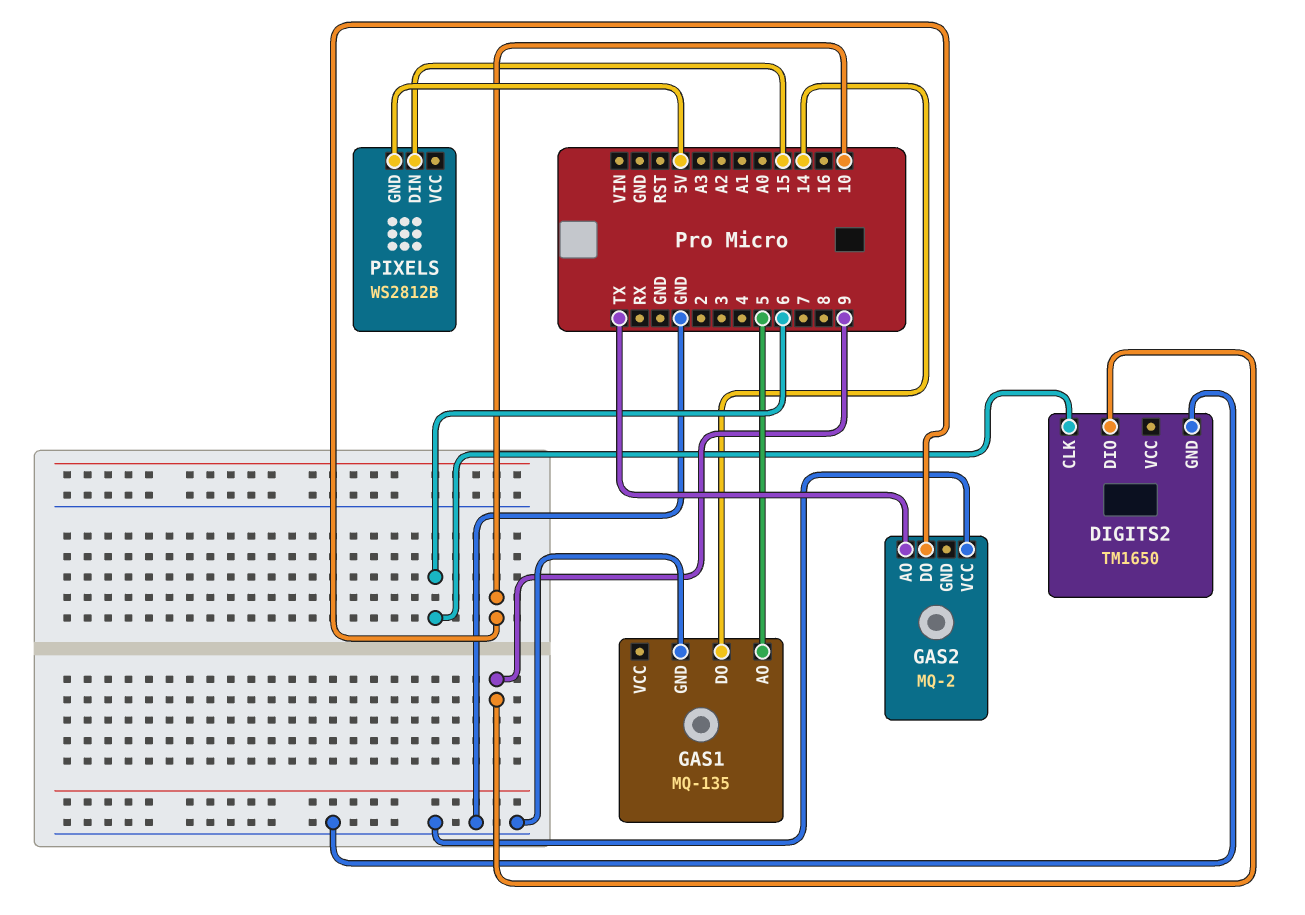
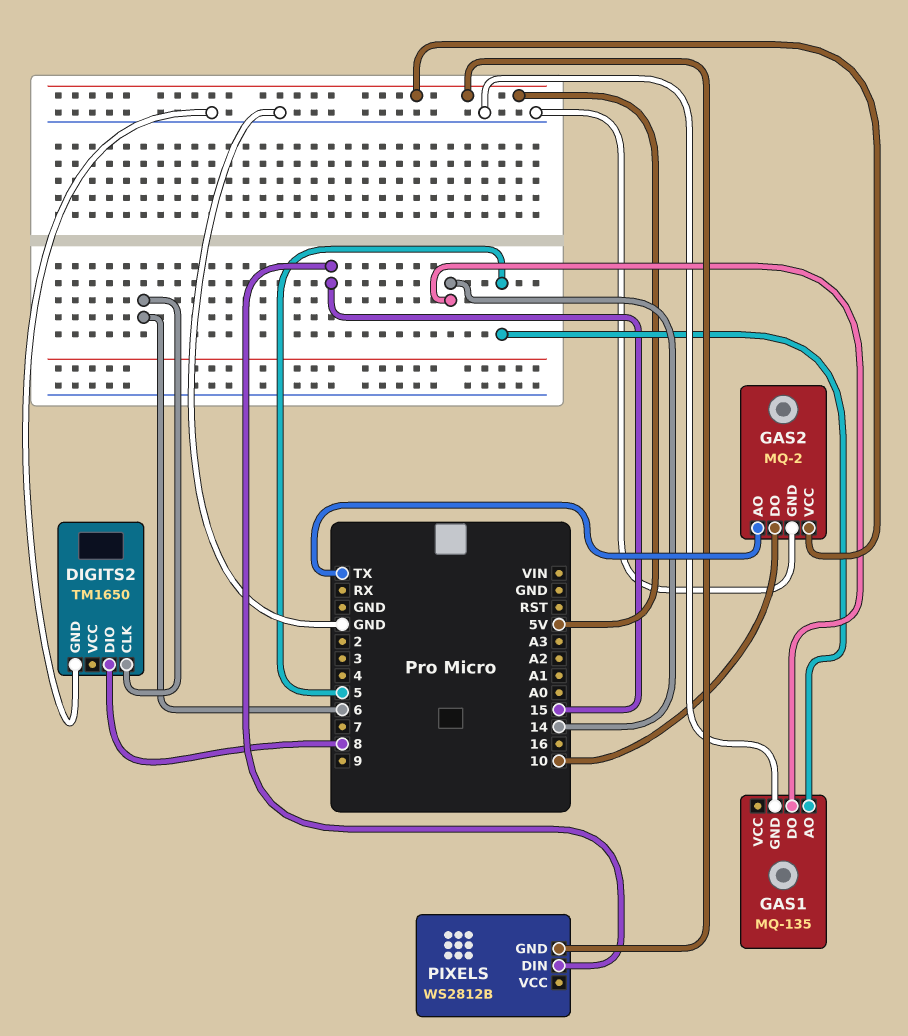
DIGITS2 pin DIO: 9 -> 8
GAS2 pin GND: none -> GND
GAS2 pin VCC: GND -> 5V

